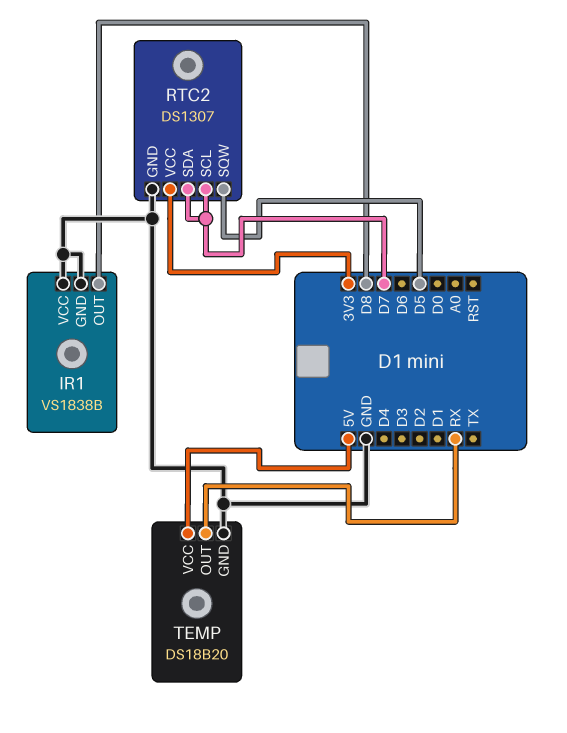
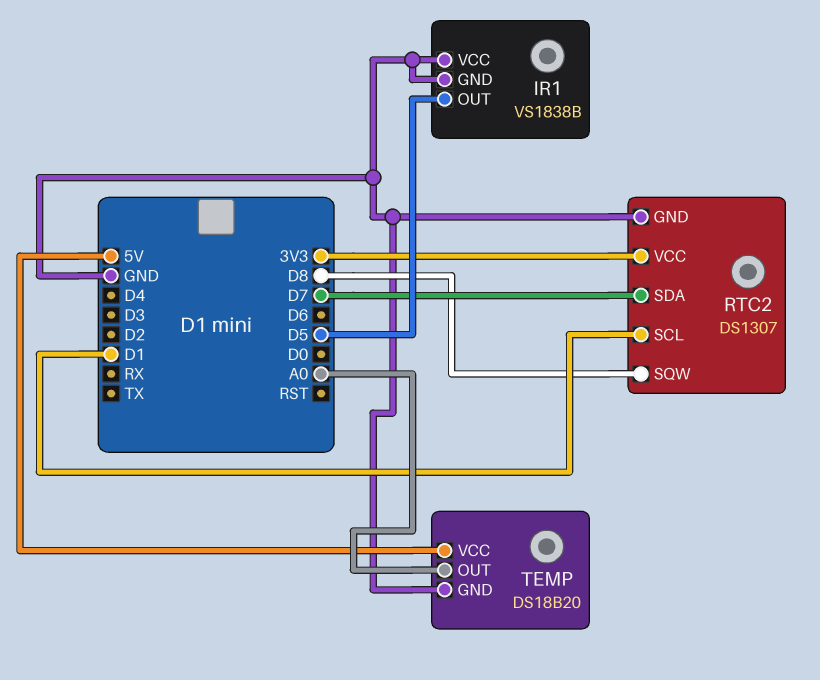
IR1 pin OUT: D8 -> D5
RTC2 pin SCL: D7 -> D1
RTC2 pin SQW: D5 -> D8
TEMP pin OUT: RX -> A0

